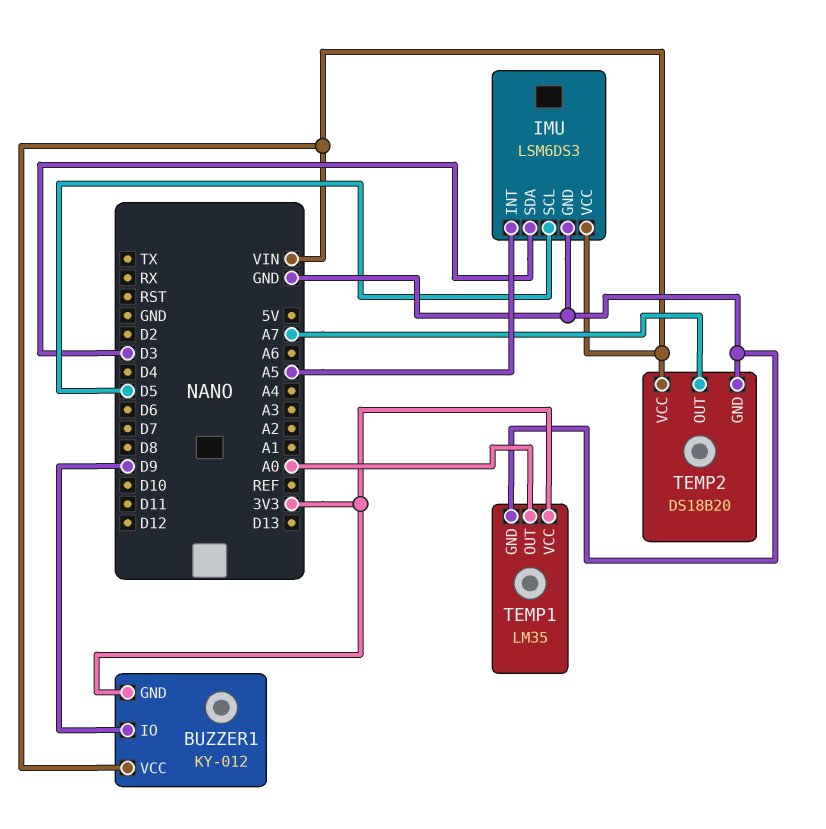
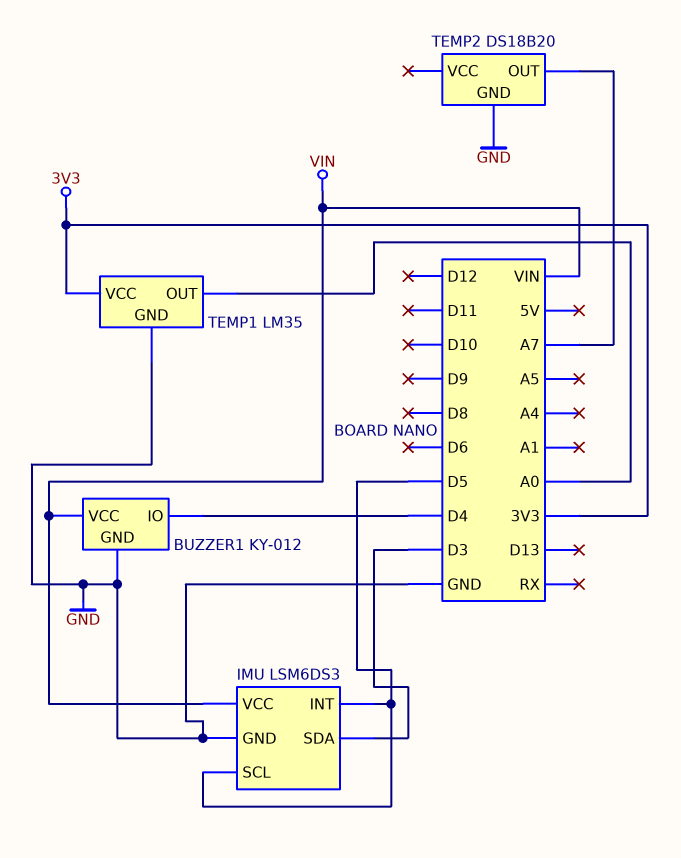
BUZZER1 pin GND: 3V3 -> GND
BUZZER1 pin IO: D9 -> D4
IMU pin INT: A5 -> D5
TEMP2 pin VCC: VIN -> none

